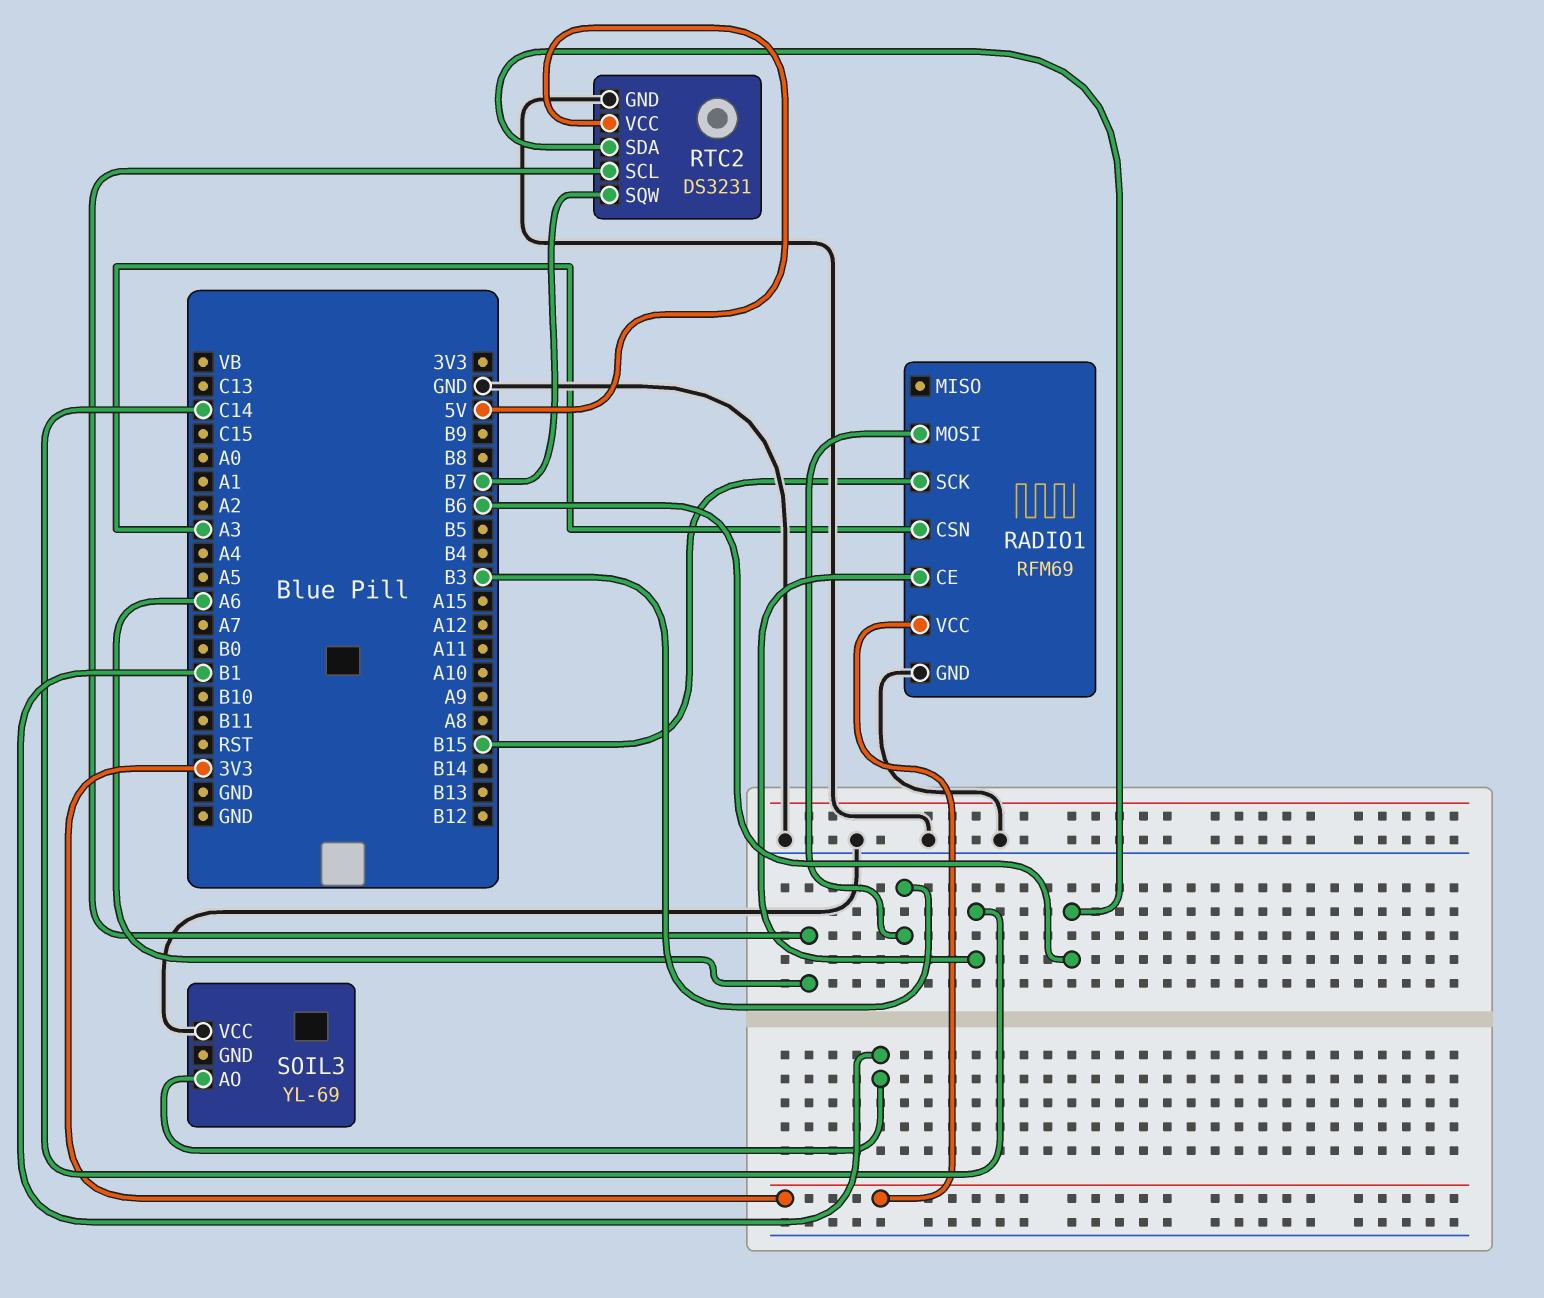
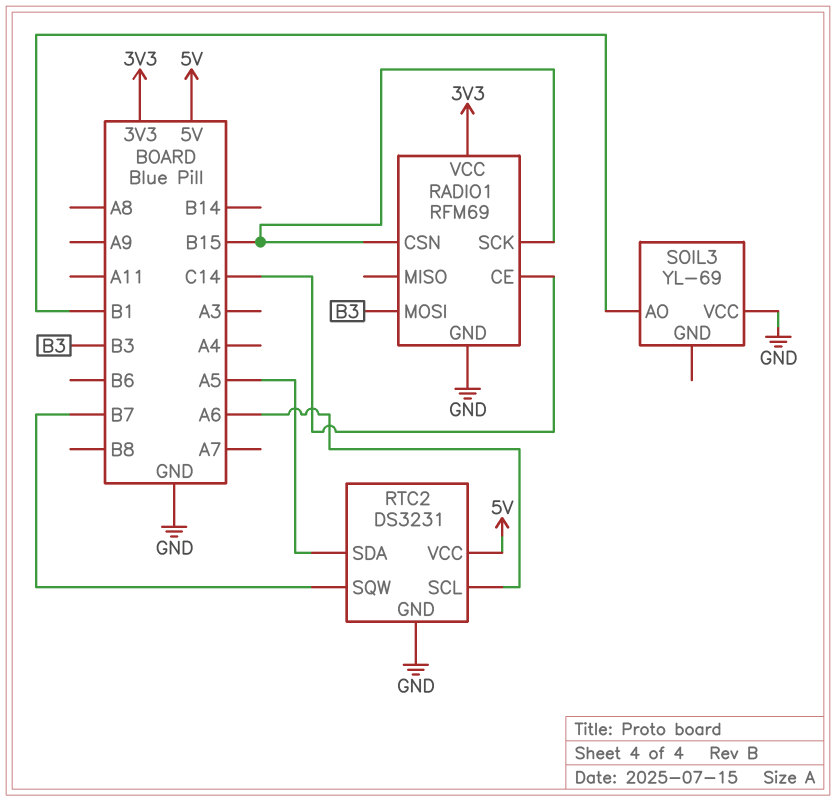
RADIO1 pin CSN: A3 -> B15
RTC2 pin SDA: B6 -> A5

